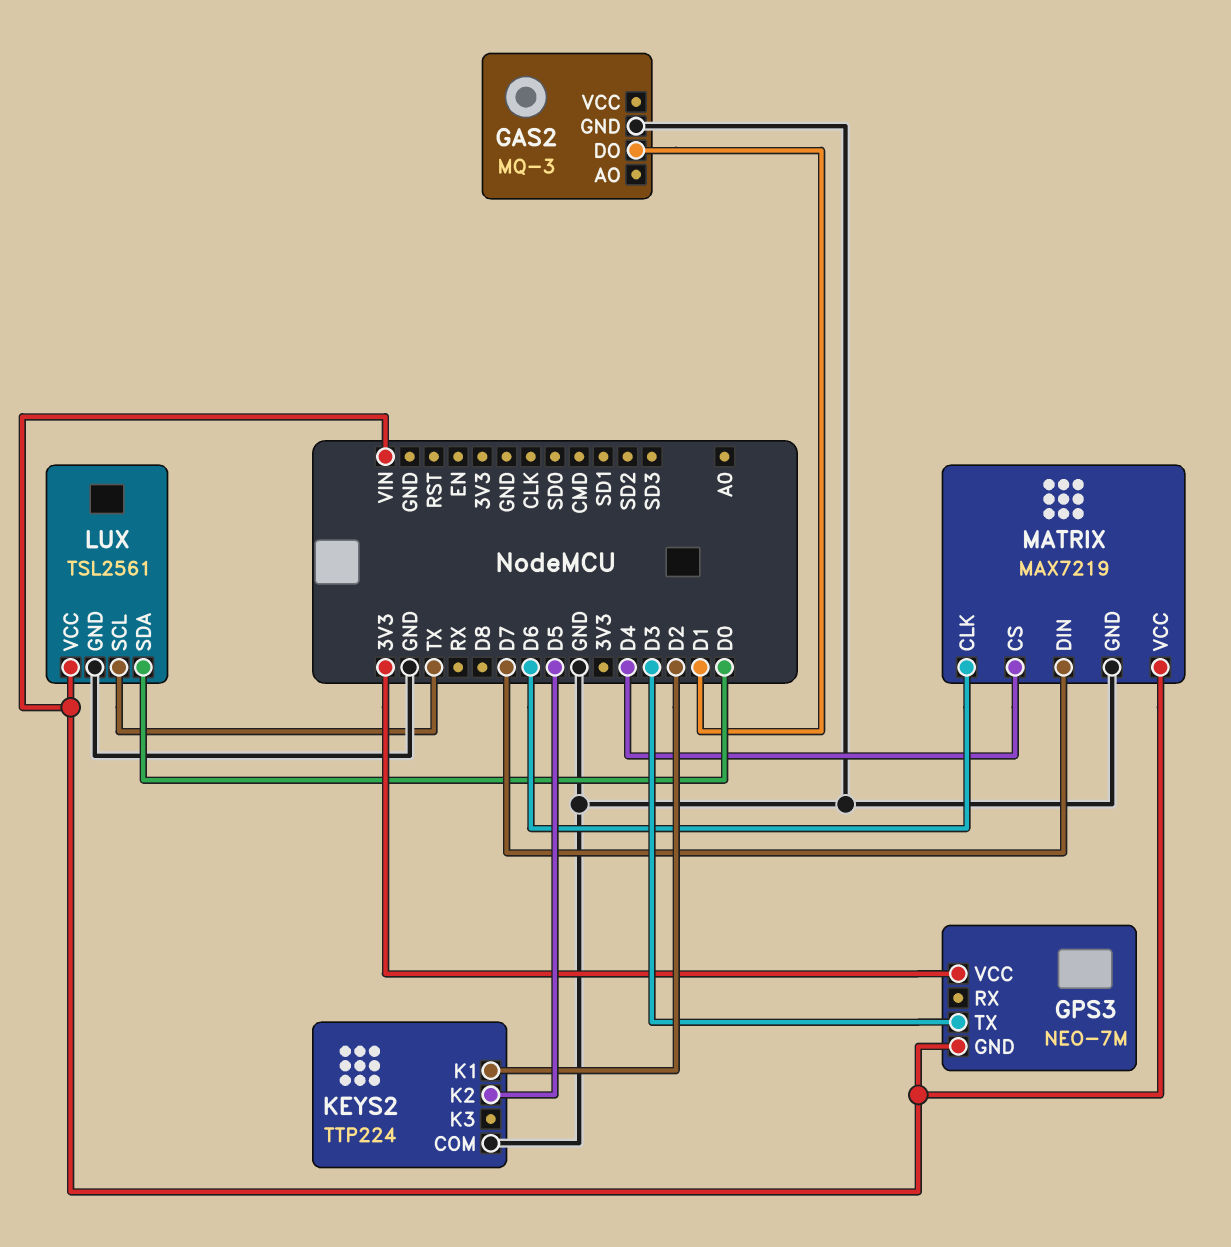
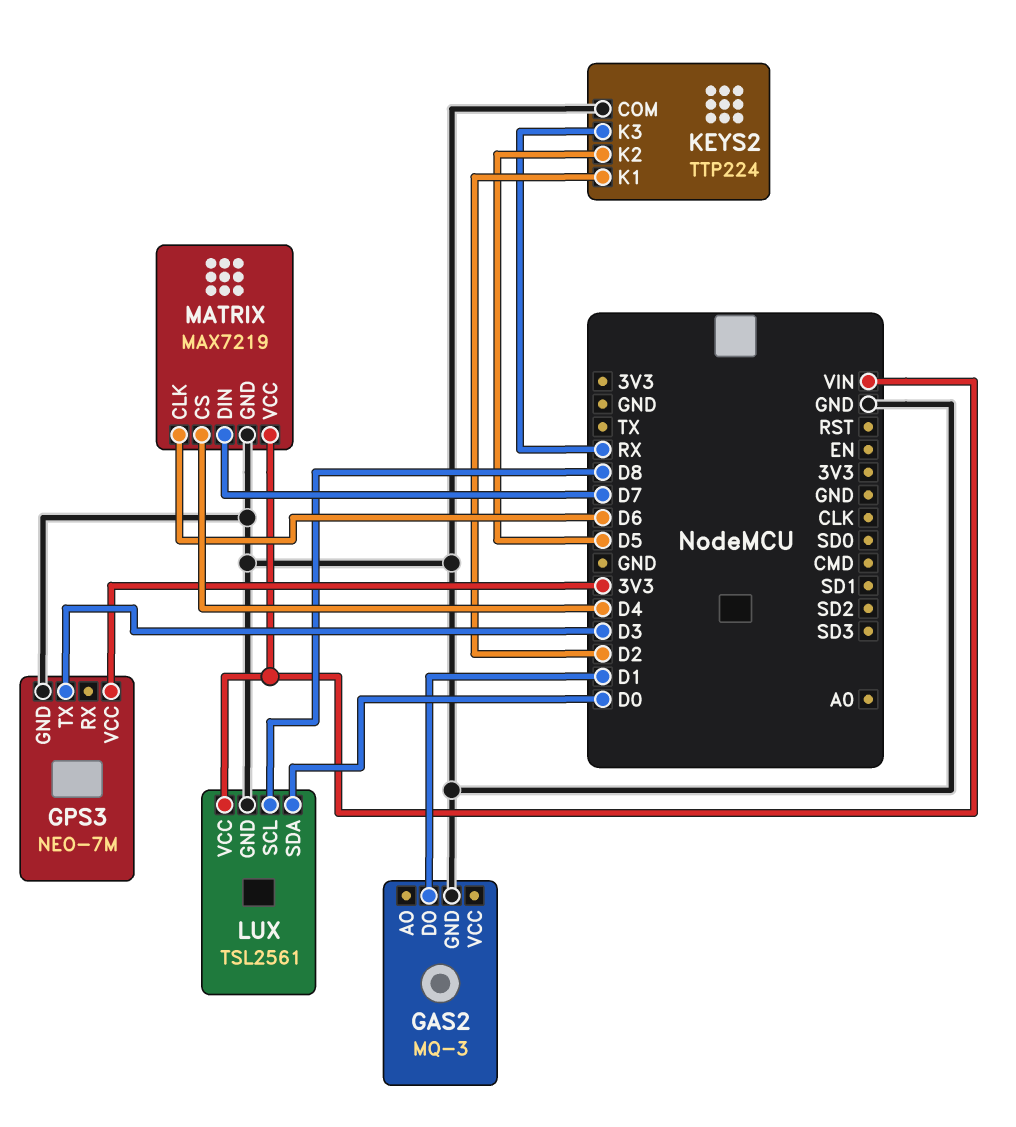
GPS3 pin GND: VIN -> GND
KEYS2 pin K3: none -> RX
LUX pin SCL: TX -> D8

